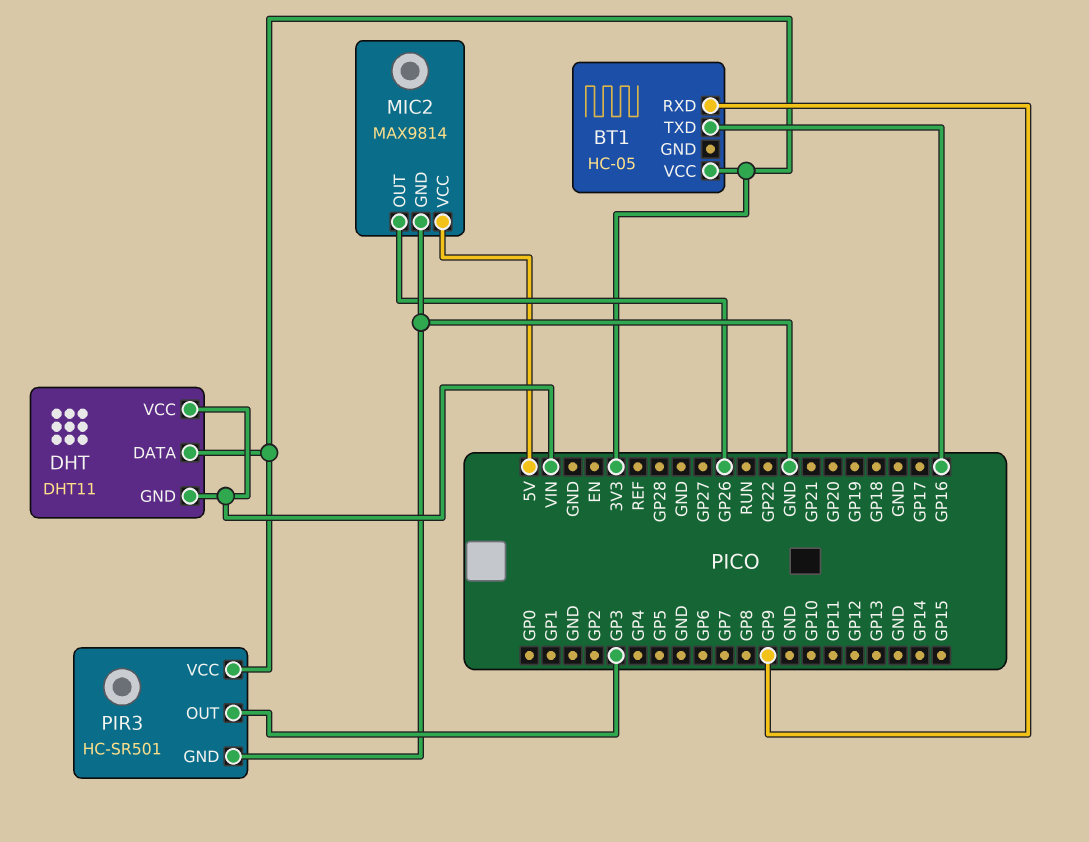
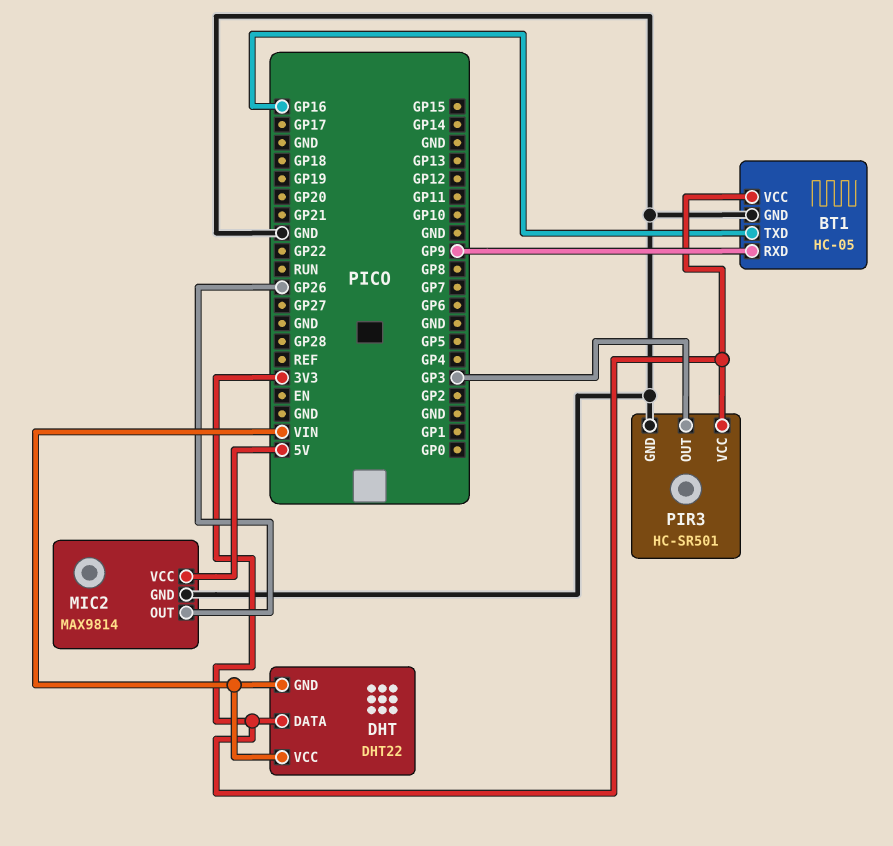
BT1 pin GND: none -> GND
DHT: DHT11 -> DHT22

